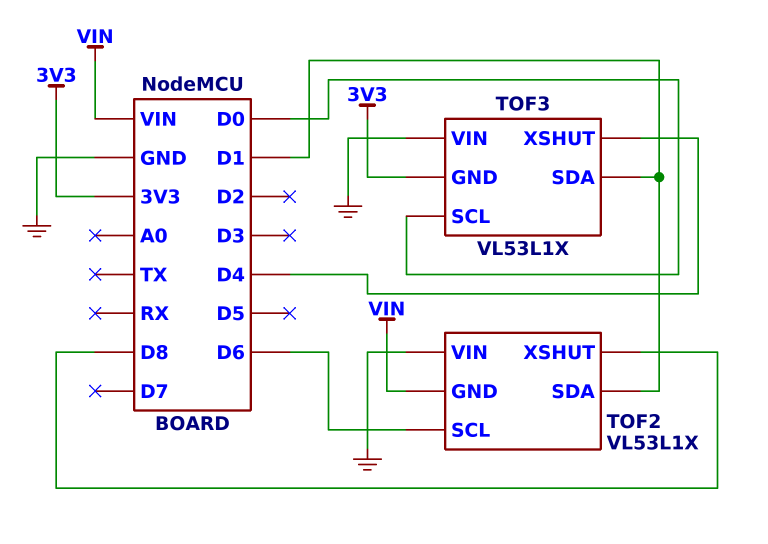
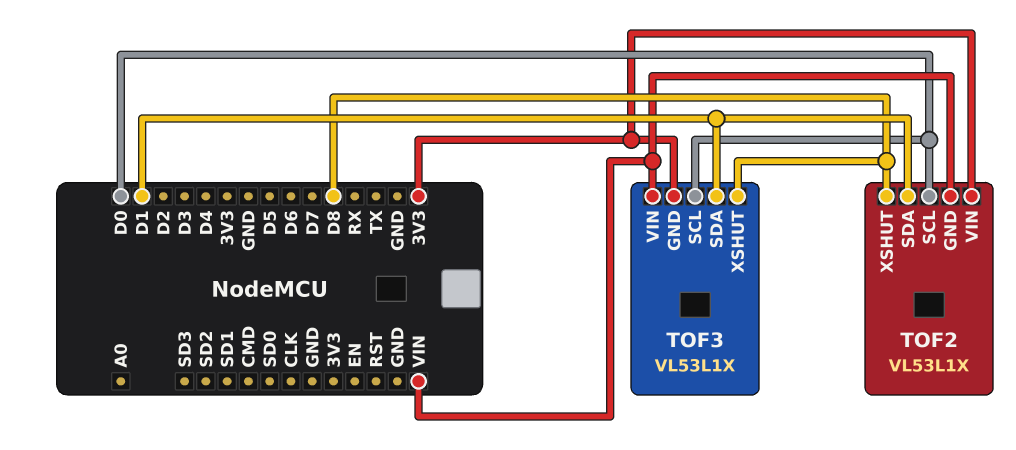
TOF2 pin SCL: D6 -> D0
TOF2 pin VIN: GND -> 3V3
TOF3 pin VIN: GND -> VIN
TOF3 pin XSHUT: D4 -> D8

